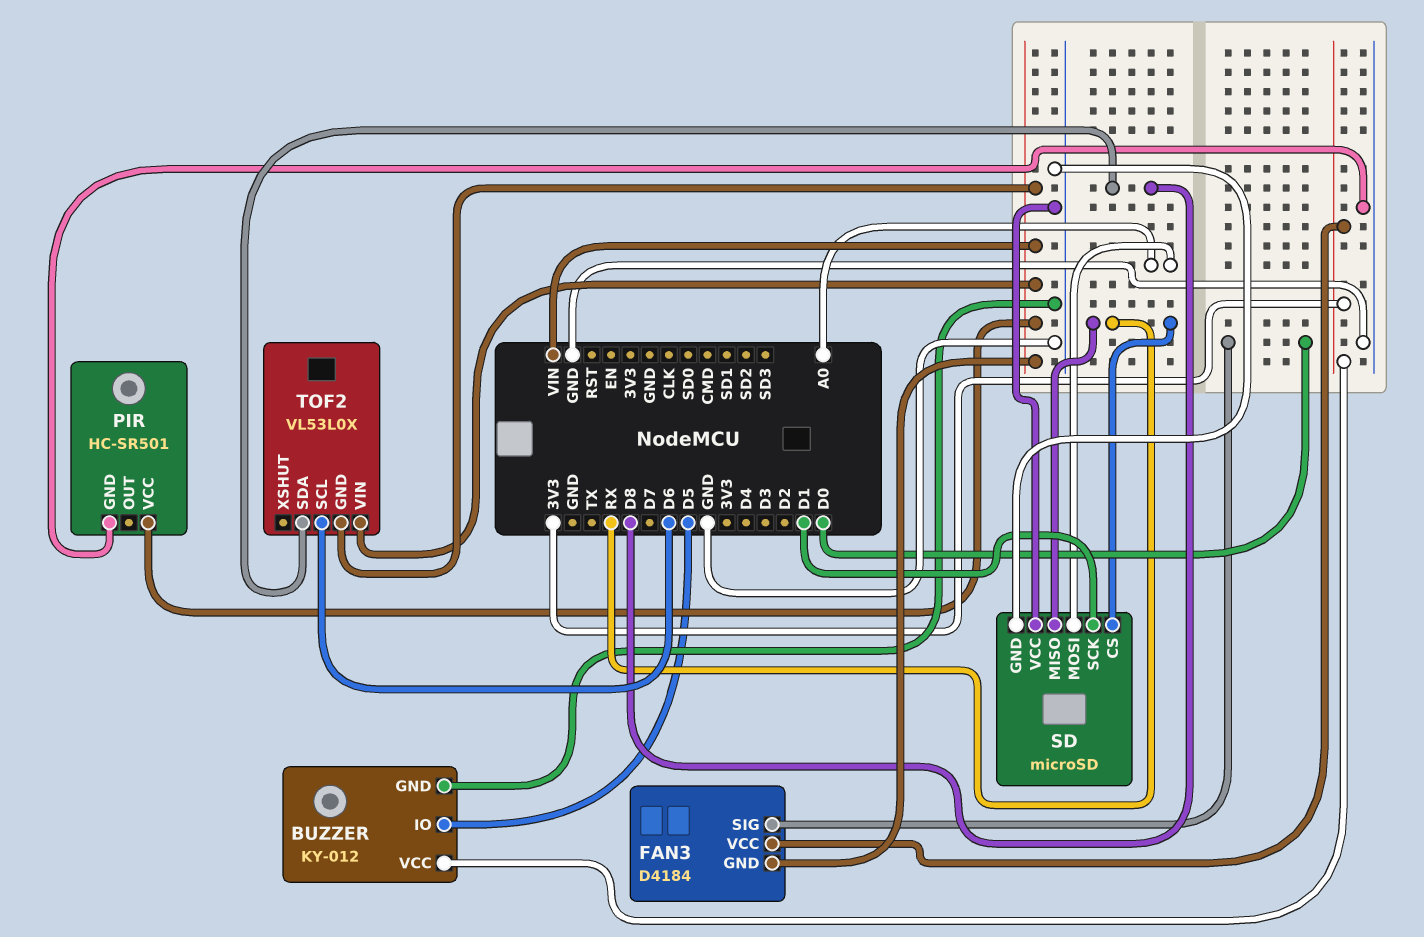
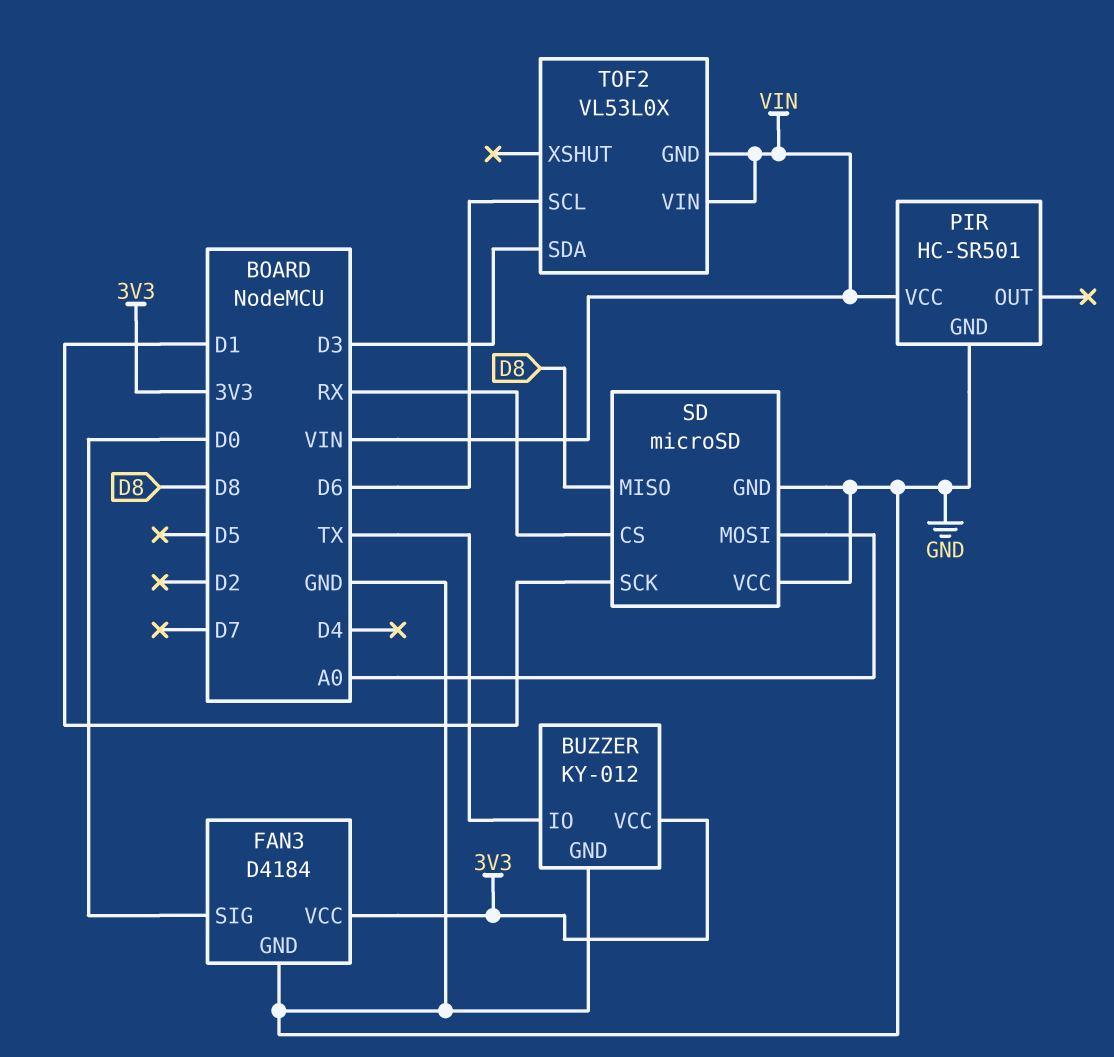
BUZZER pin IO: D5 -> TX
FAN3 pin GND: VIN -> GND
SD pin MISO: RX -> D8
TOF2 pin SDA: D8 -> D3

